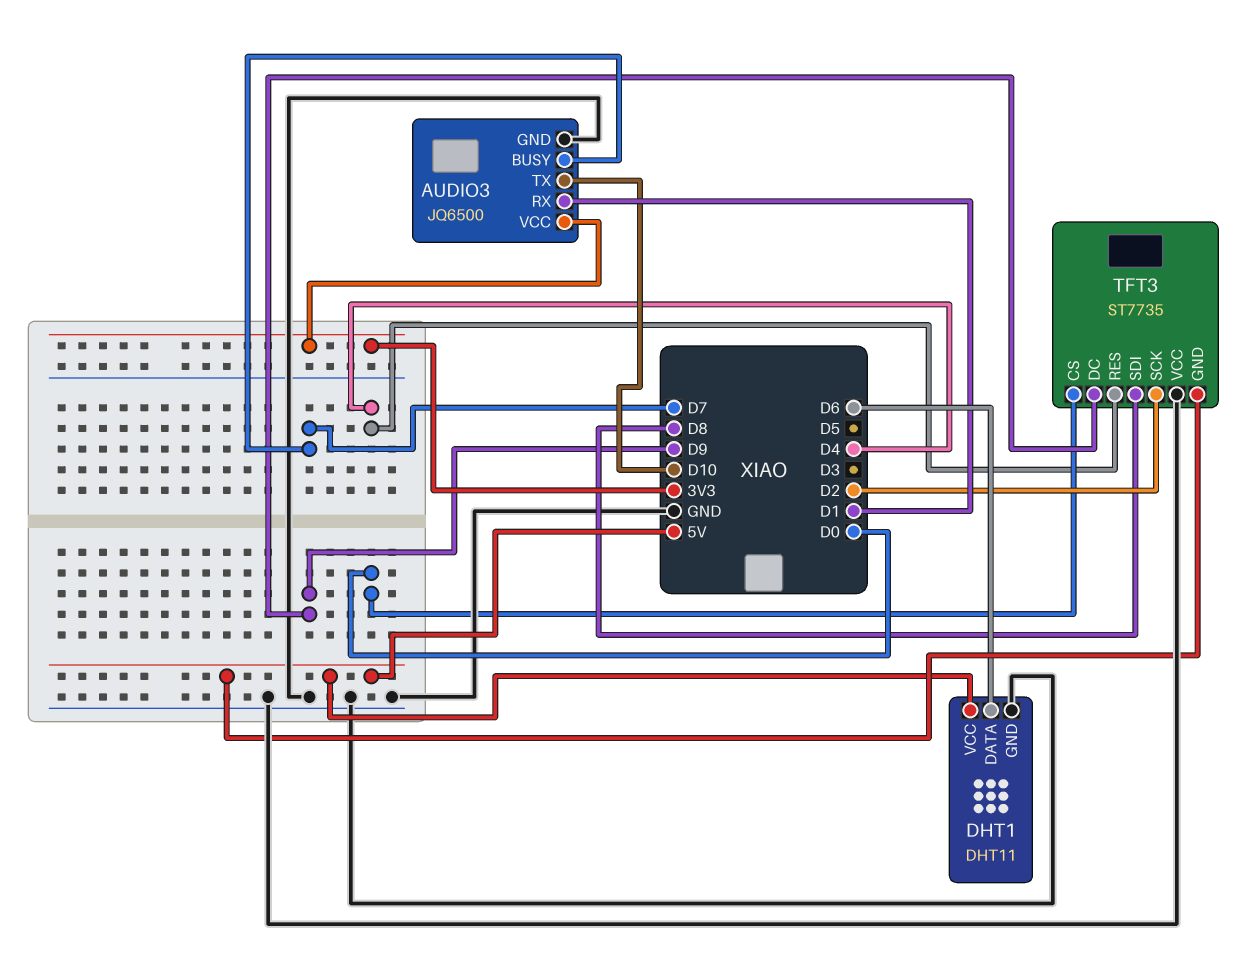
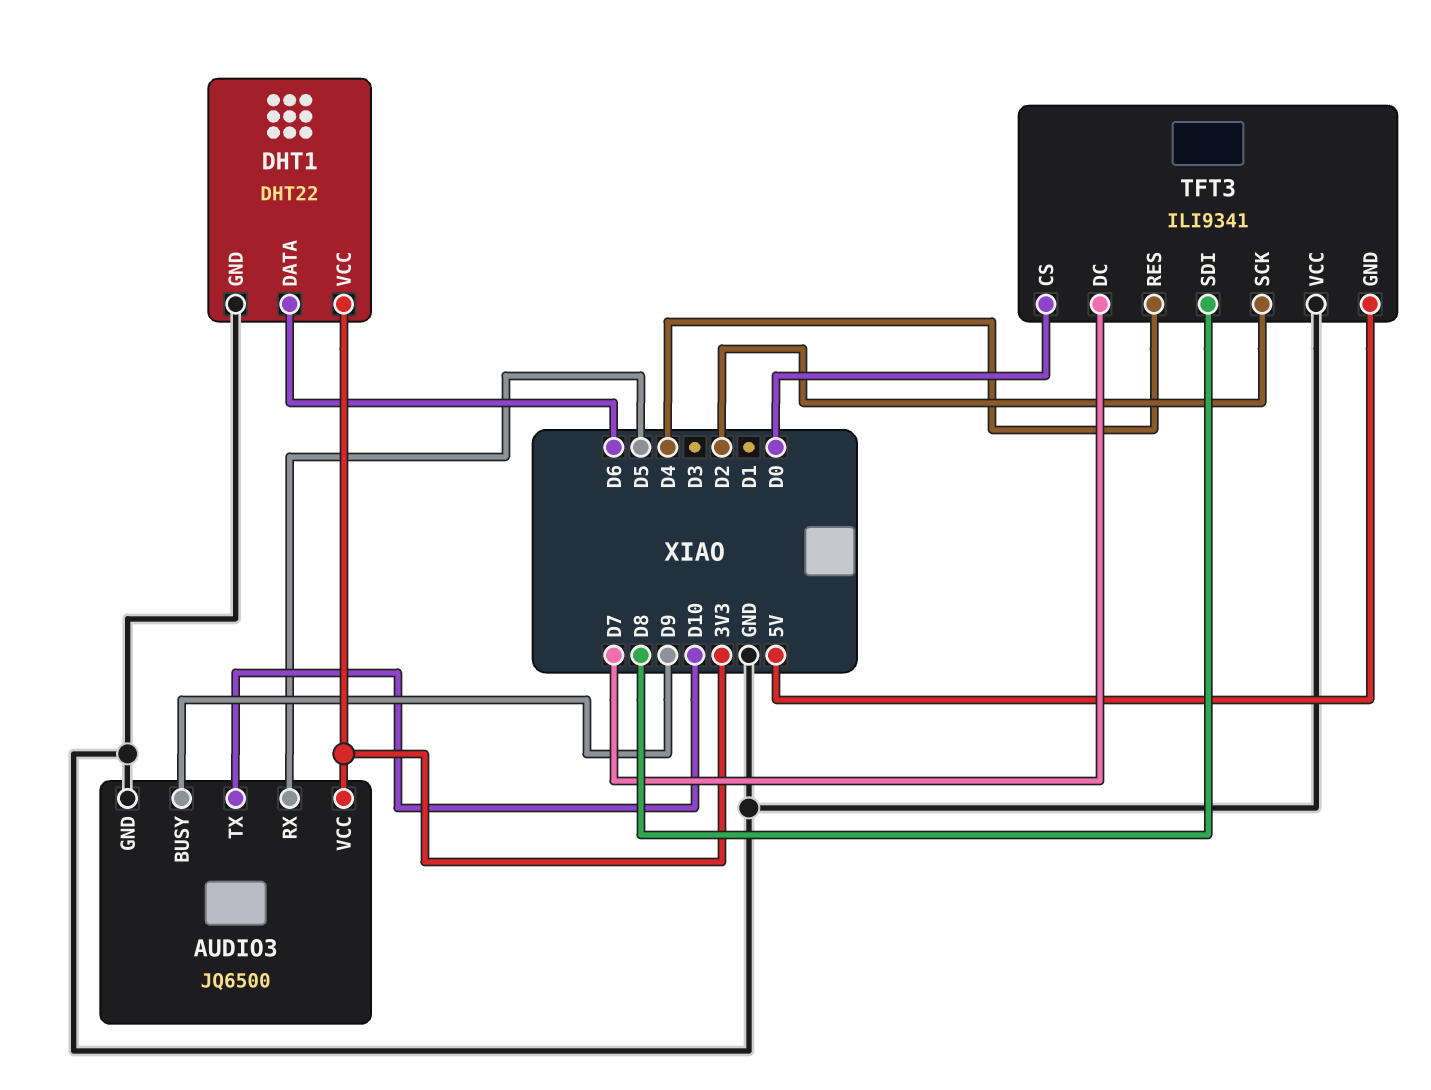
AUDIO3 pin BUSY: D7 -> D9
AUDIO3 pin RX: D1 -> D5
DHT1: DHT11 -> DHT22
DHT1 pin VCC: 5V -> 3V3
TFT3: ST7735 -> ILI9341
TFT3 pin DC: D9 -> D7

